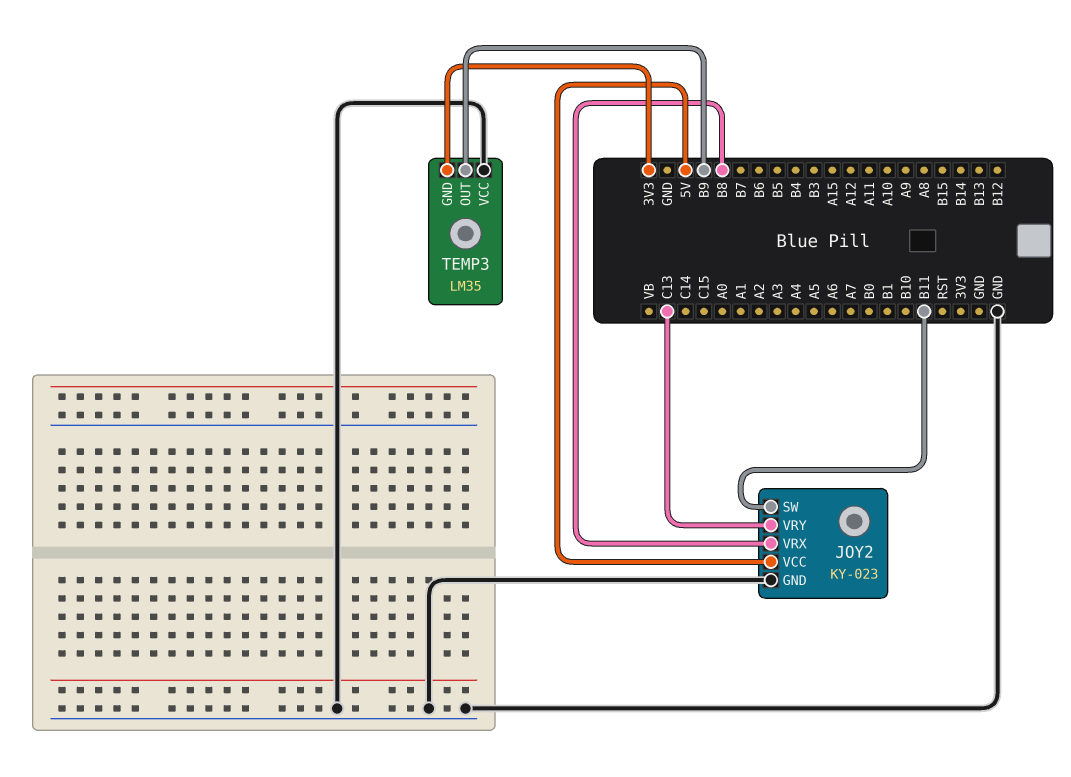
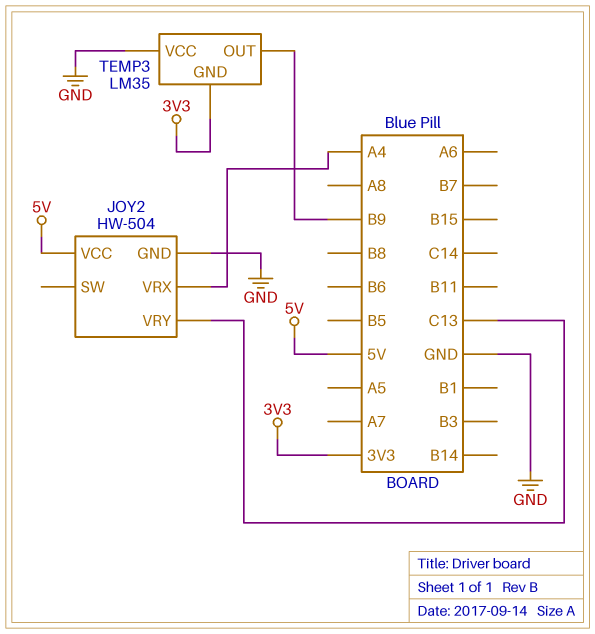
JOY2: KY-023 -> HW-504
JOY2 pin SW: B11 -> none
JOY2 pin VRX: B8 -> A4

